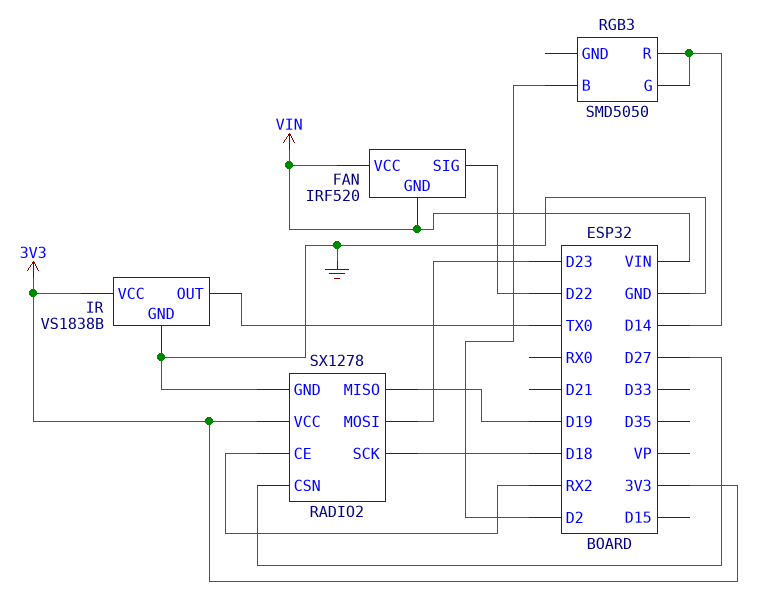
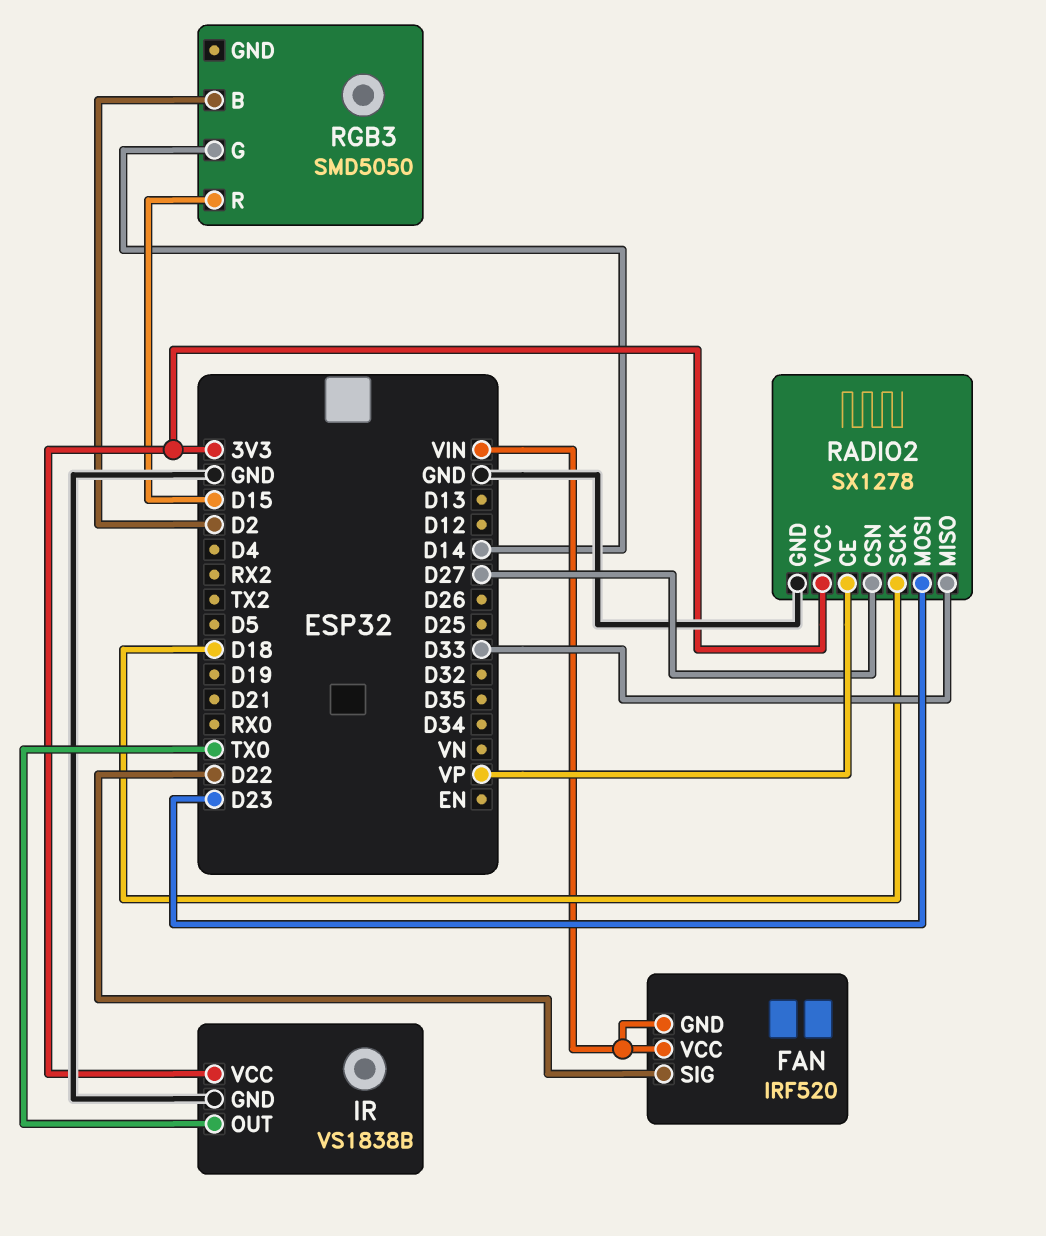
RADIO2 pin CE: RX2 -> VP
RADIO2 pin MISO: D19 -> D33
RGB3 pin R: D14 -> D15

